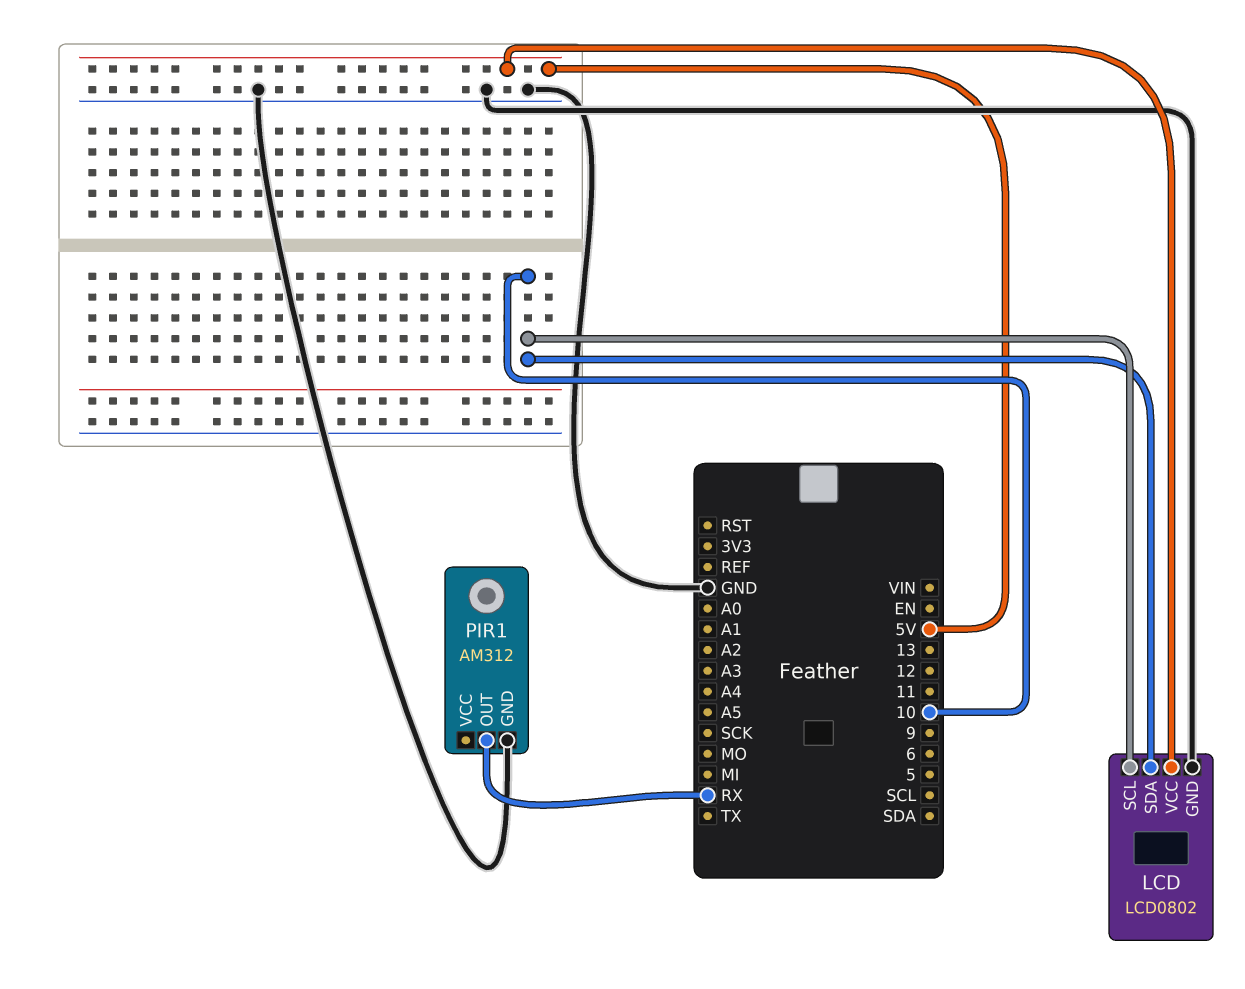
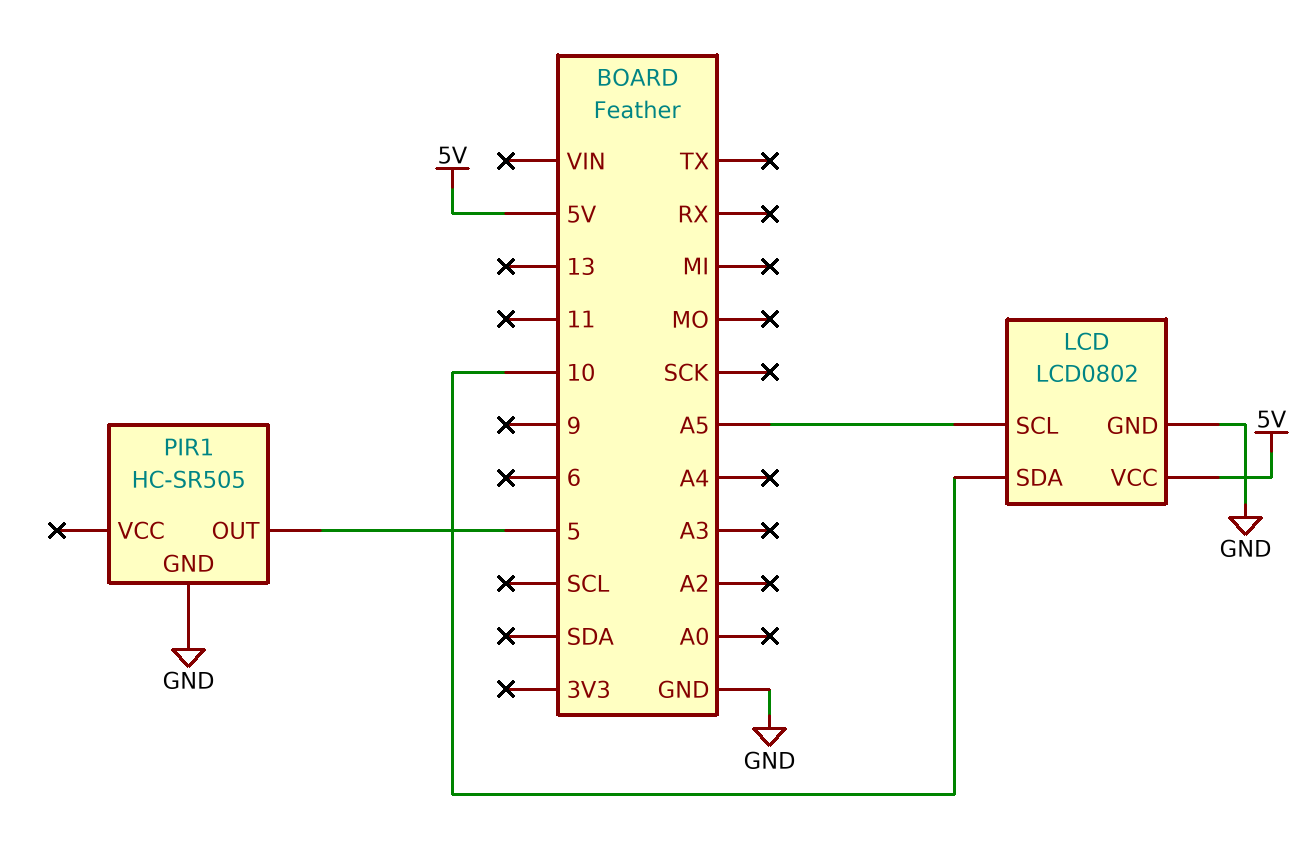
LCD pin SCL: 10 -> A5
PIR1: AM312 -> HC-SR505
PIR1 pin OUT: RX -> 5

